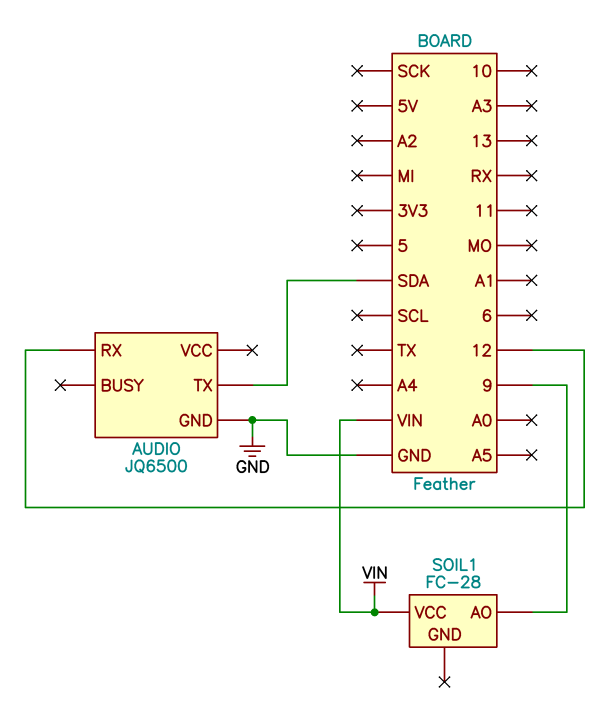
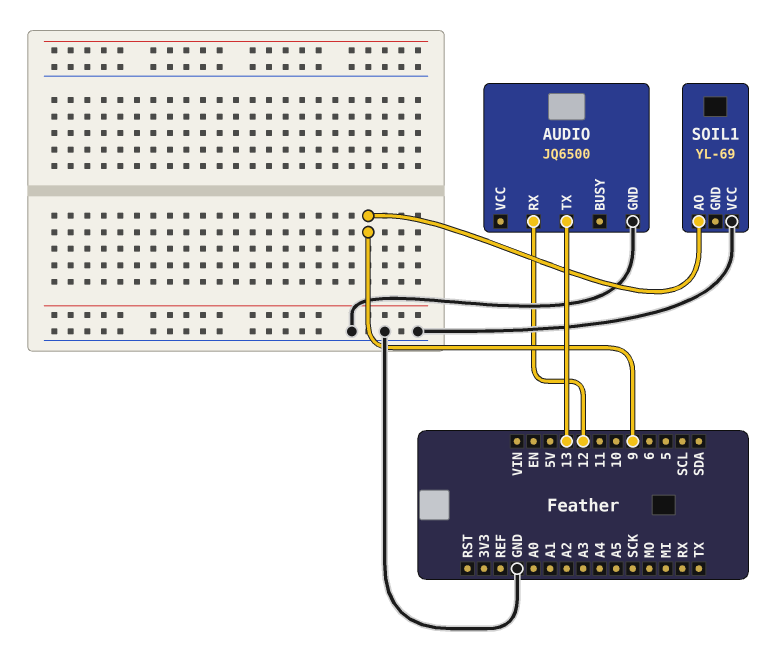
AUDIO pin TX: SDA -> 13
SOIL1: FC-28 -> YL-69
SOIL1 pin VCC: VIN -> GND

